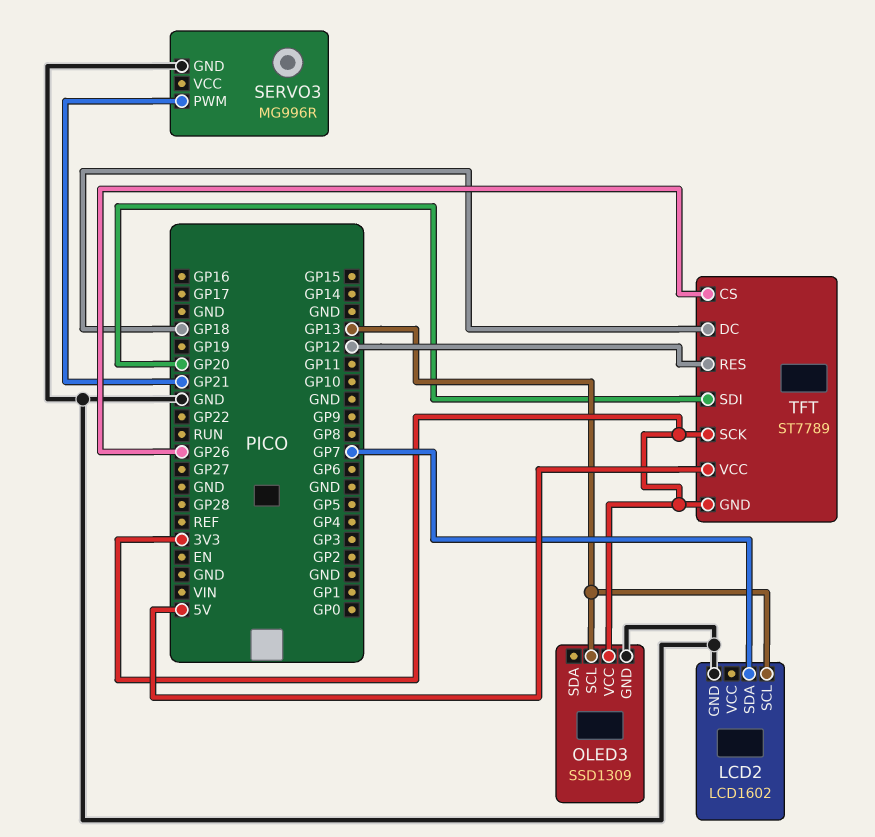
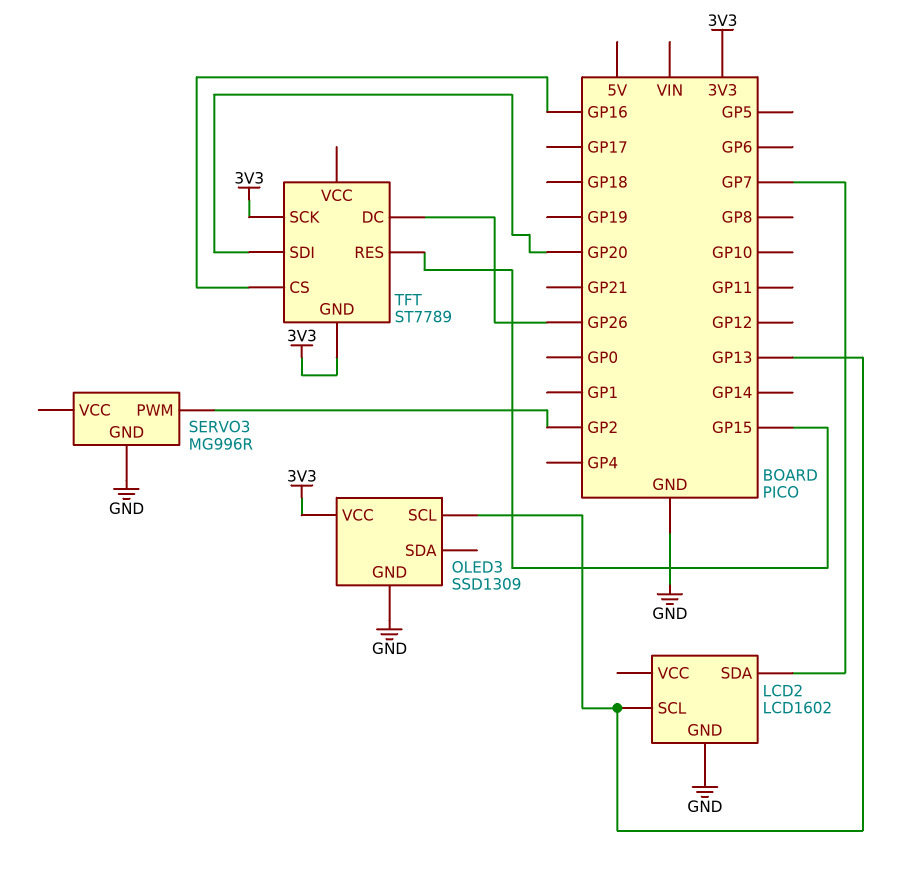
SERVO3 pin PWM: GP21 -> GP2
TFT pin CS: GP26 -> GP16
TFT pin DC: GP18 -> GP26
TFT pin RES: GP12 -> GP15
TFT pin VCC: 5V -> none

